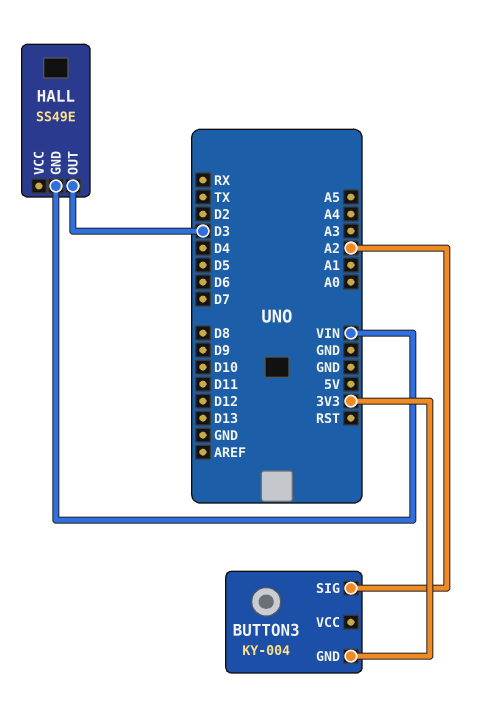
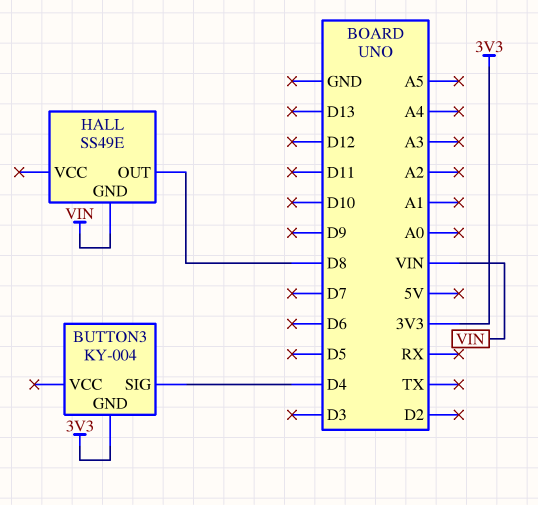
BUTTON3 pin SIG: A2 -> D4
HALL pin OUT: D3 -> D8

